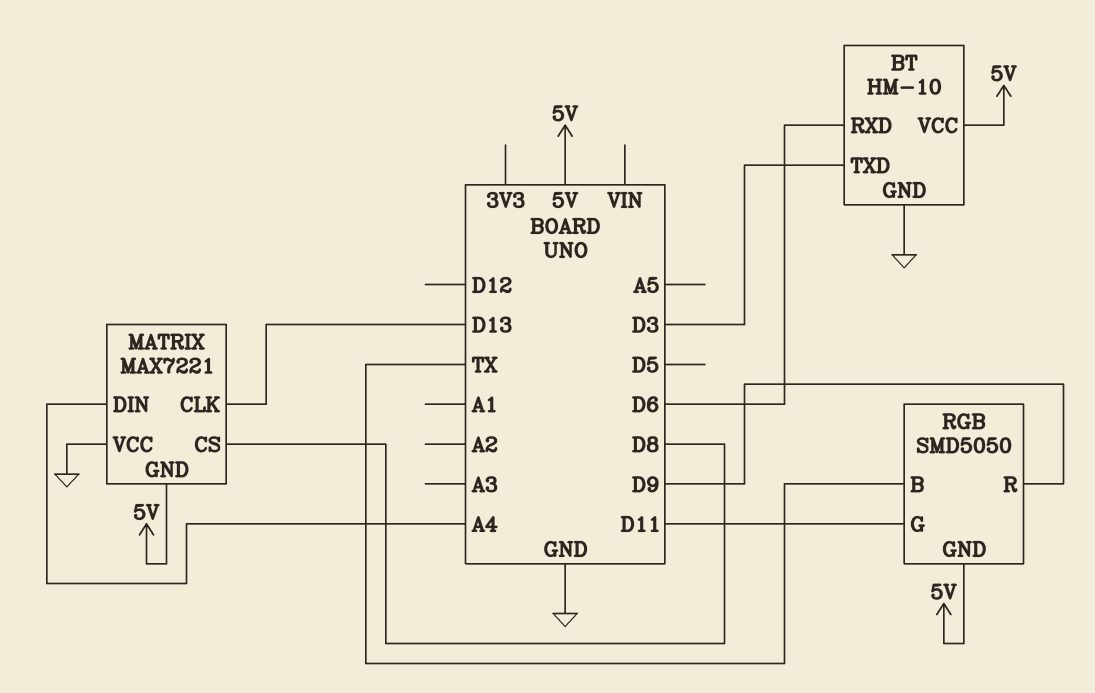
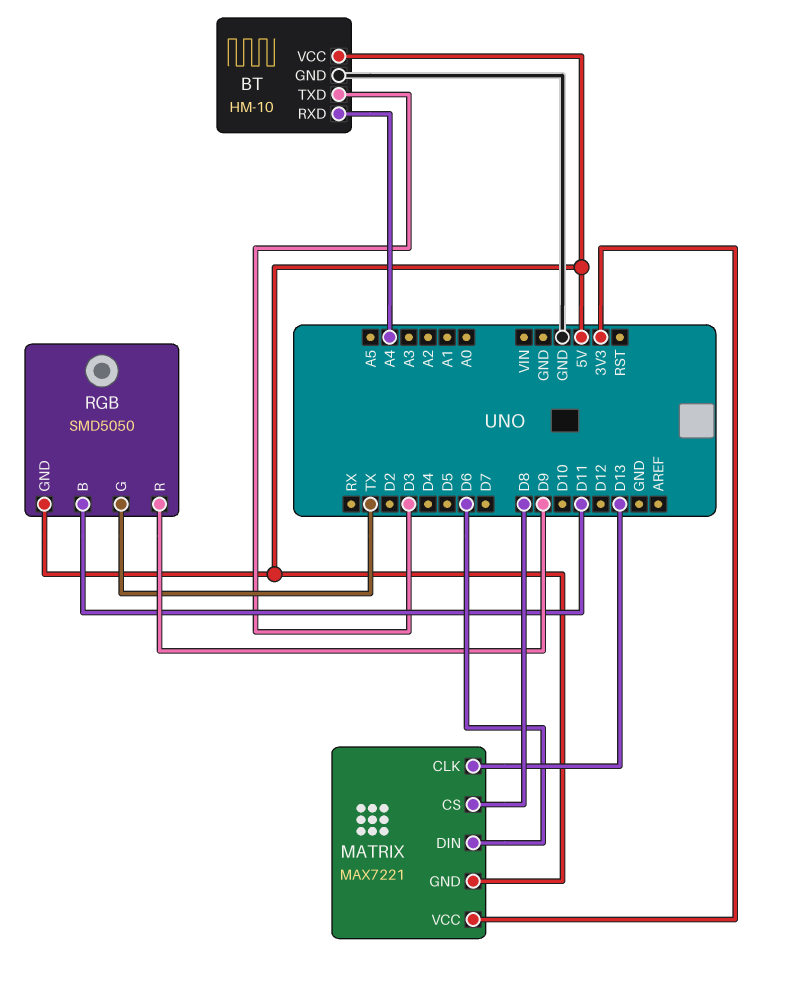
BT pin RXD: D6 -> A4
MATRIX pin DIN: A4 -> D6
MATRIX pin VCC: GND -> 3V3
RGB pin B: TX -> D11
RGB pin G: D11 -> TX

